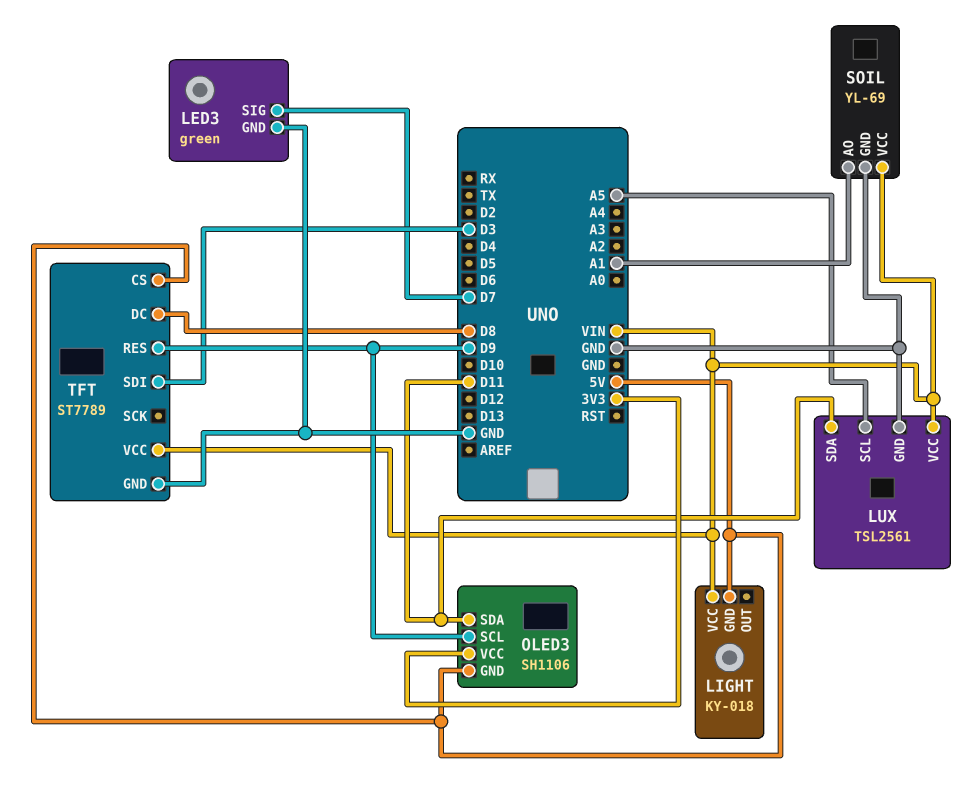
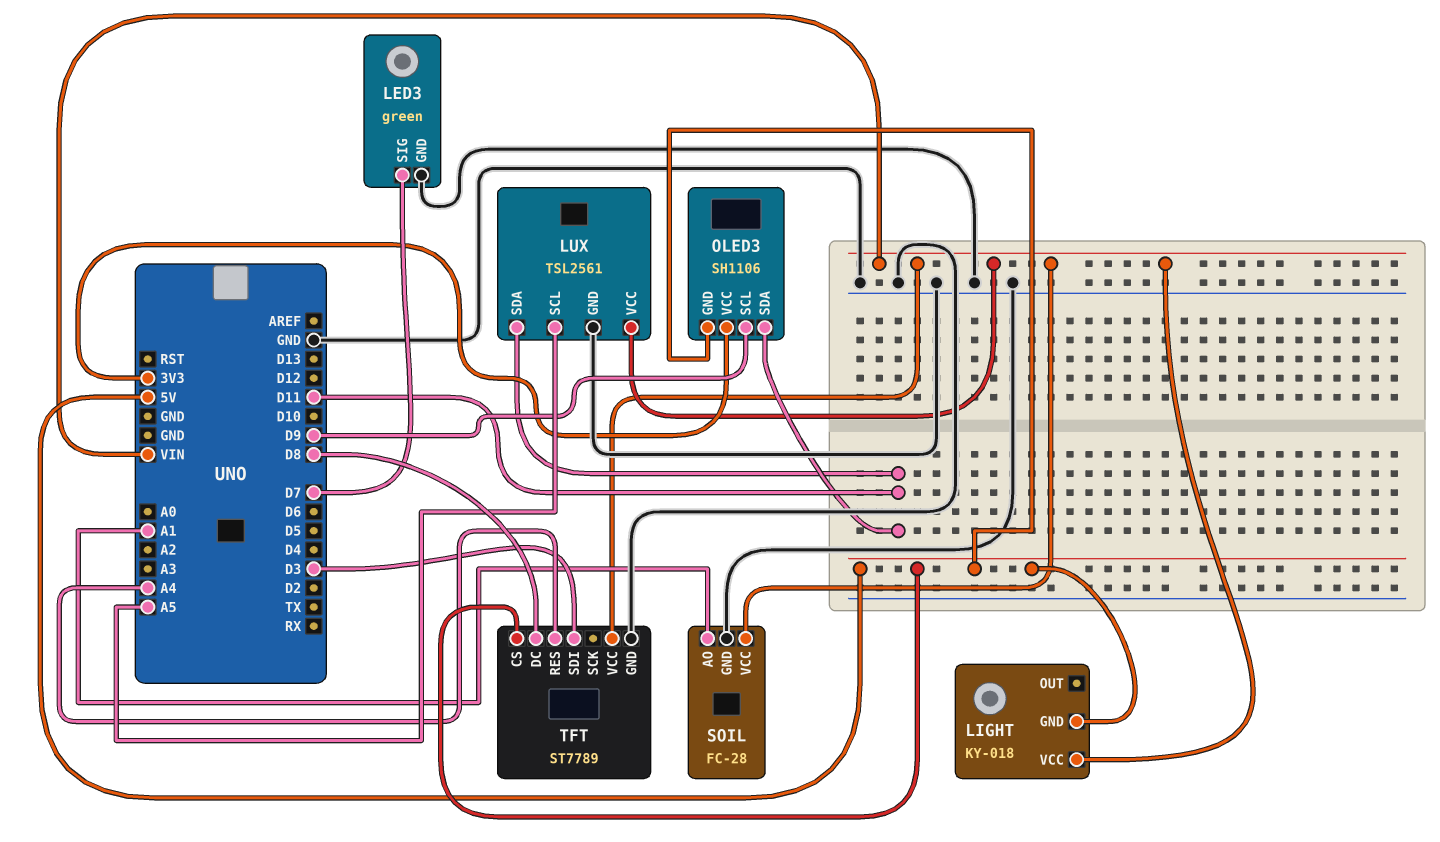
SOIL: YL-69 -> FC-28
TFT pin RES: D9 -> A4

